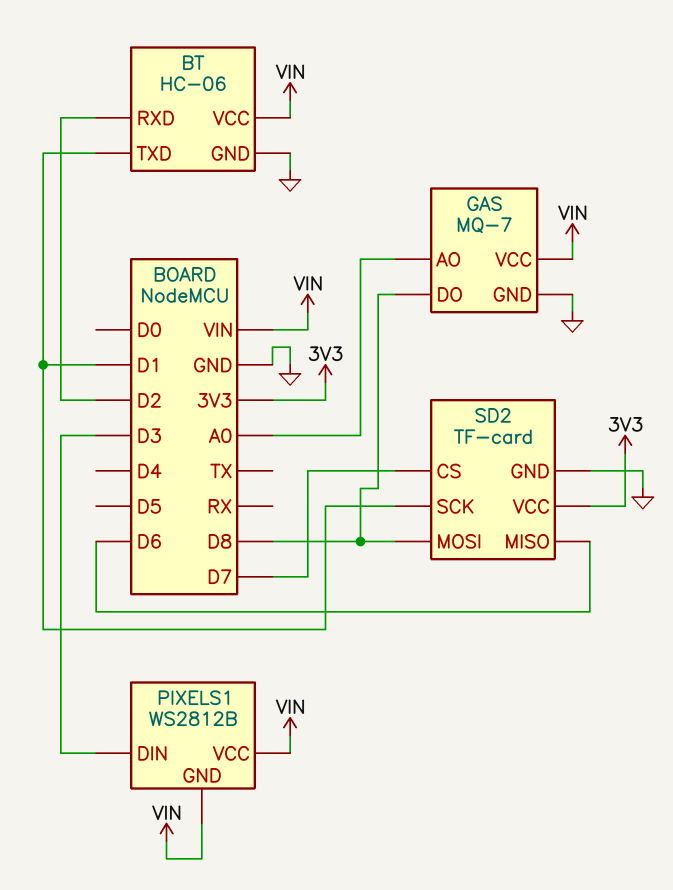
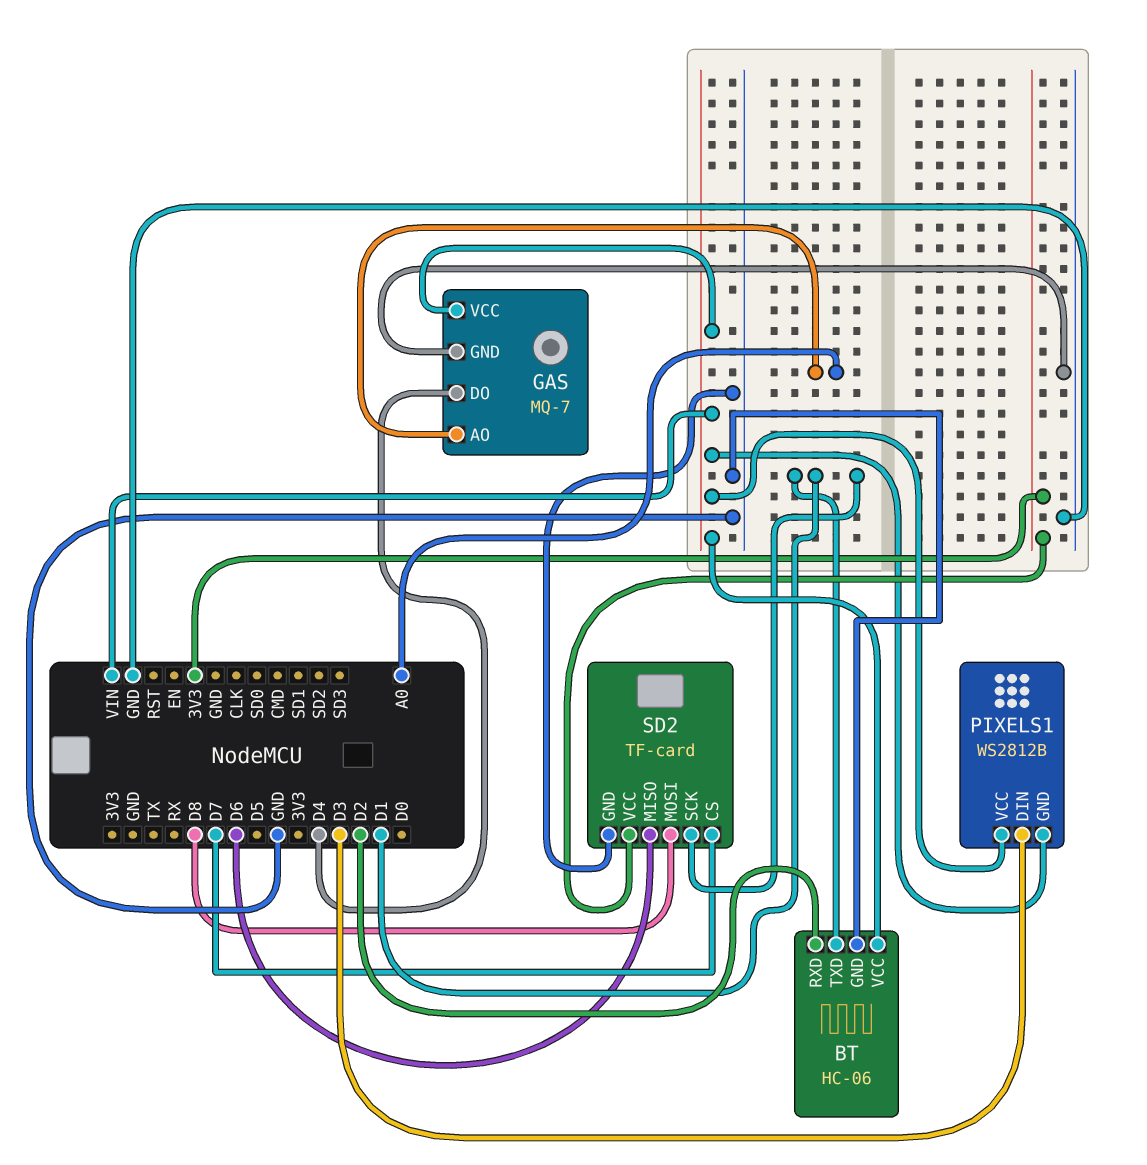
GAS pin DO: D8 -> D4

